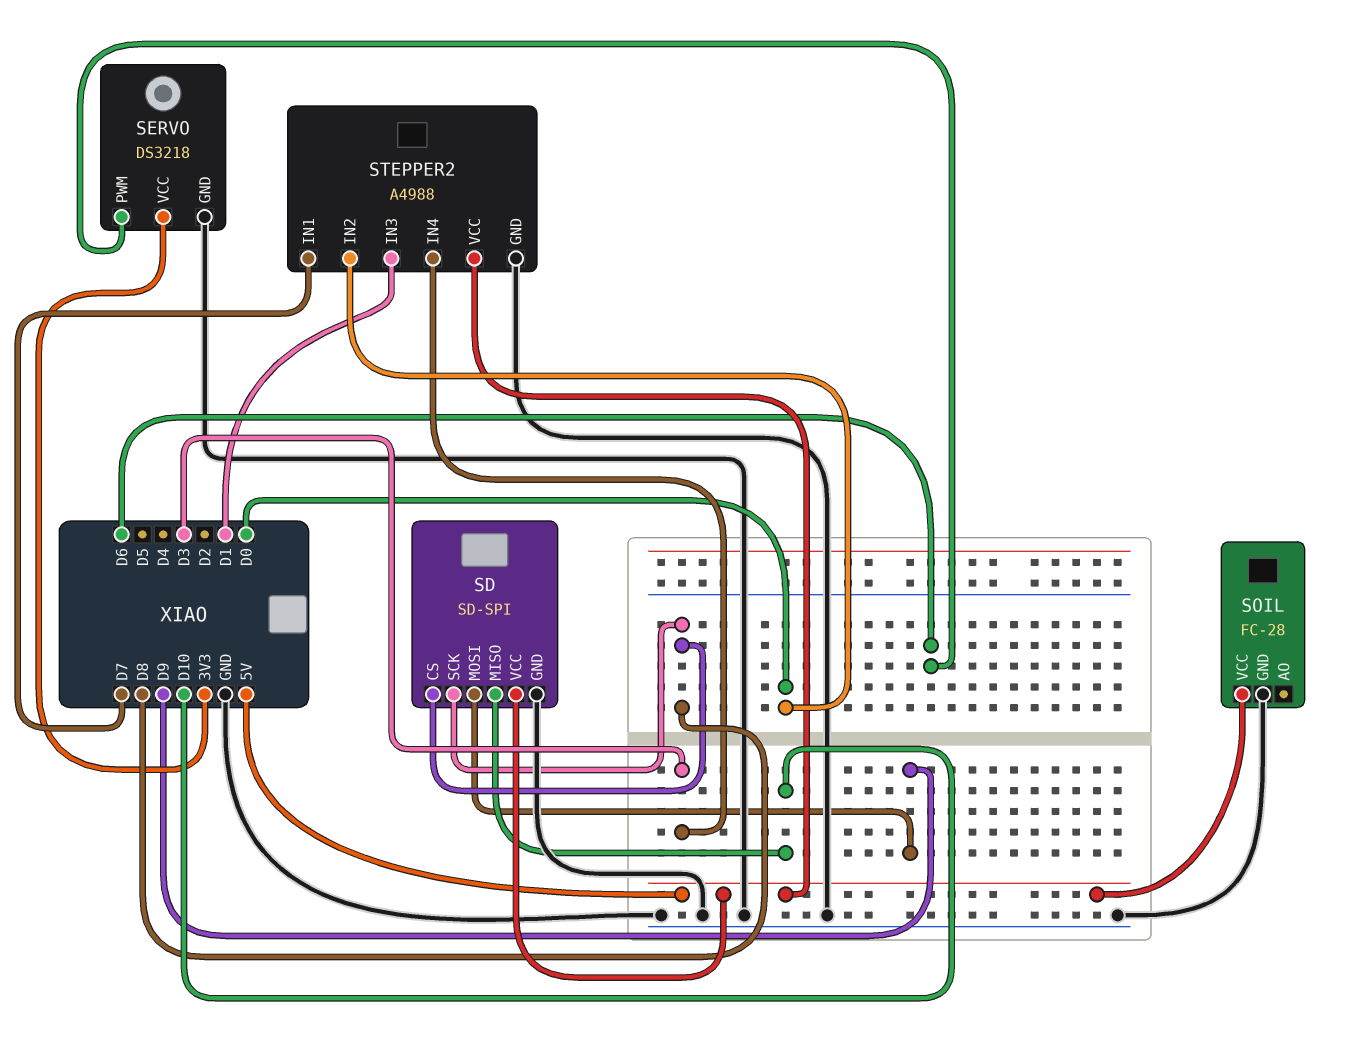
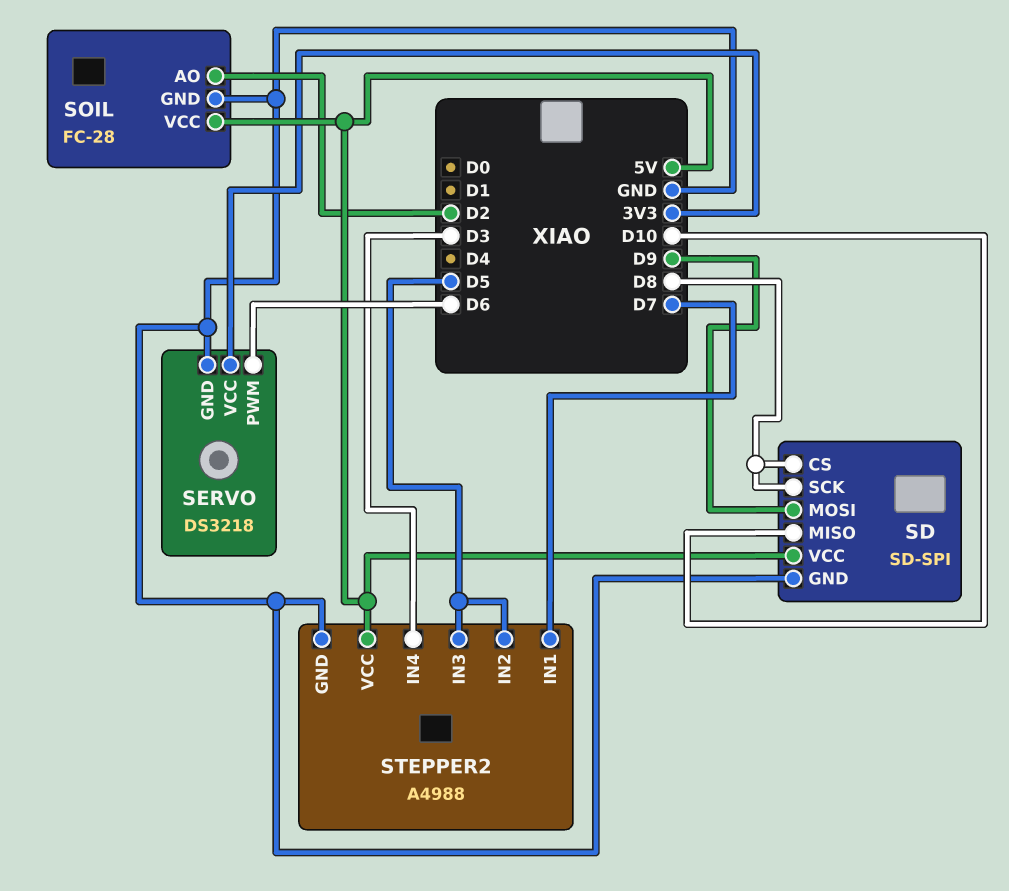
SOIL pin AO: none -> D2
STEPPER2 pin IN2: D0 -> D5
STEPPER2 pin IN3: D1 -> D5

